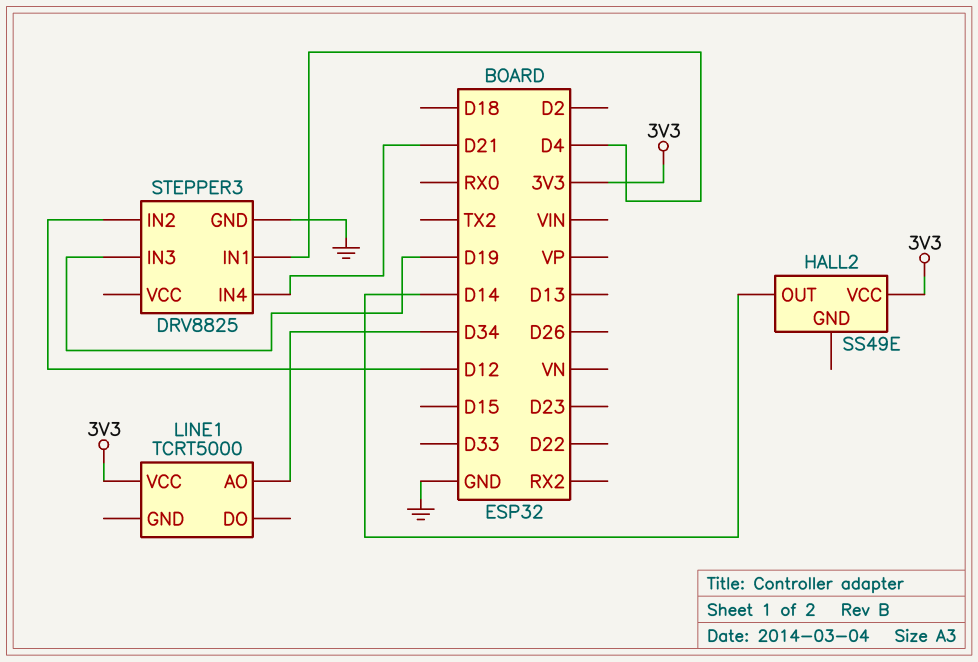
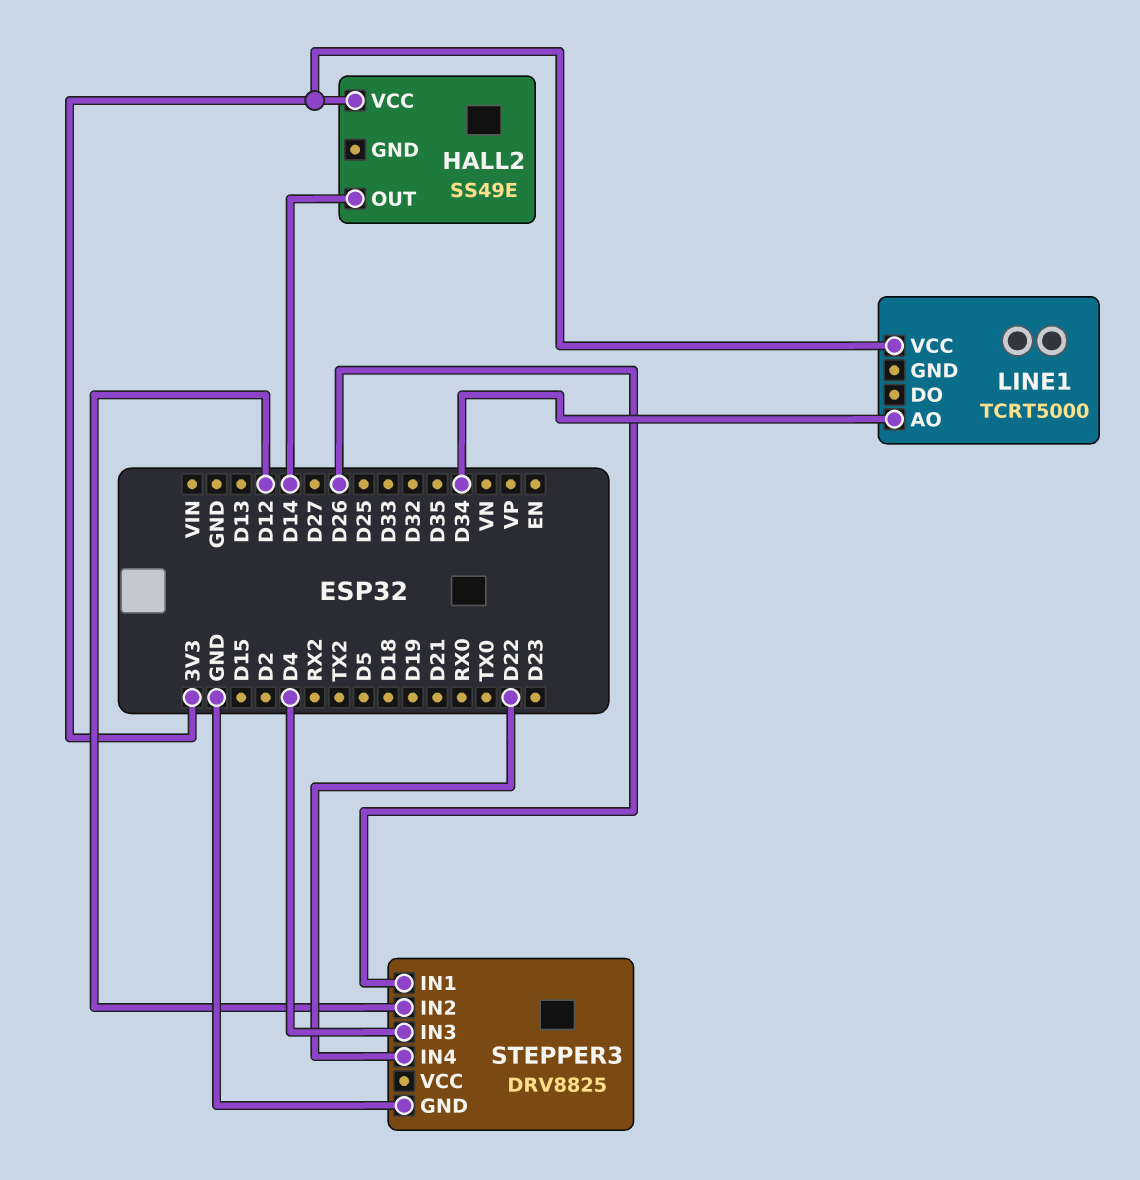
STEPPER3 pin IN1: D4 -> D26
STEPPER3 pin IN3: D19 -> D4
STEPPER3 pin IN4: D21 -> D22

